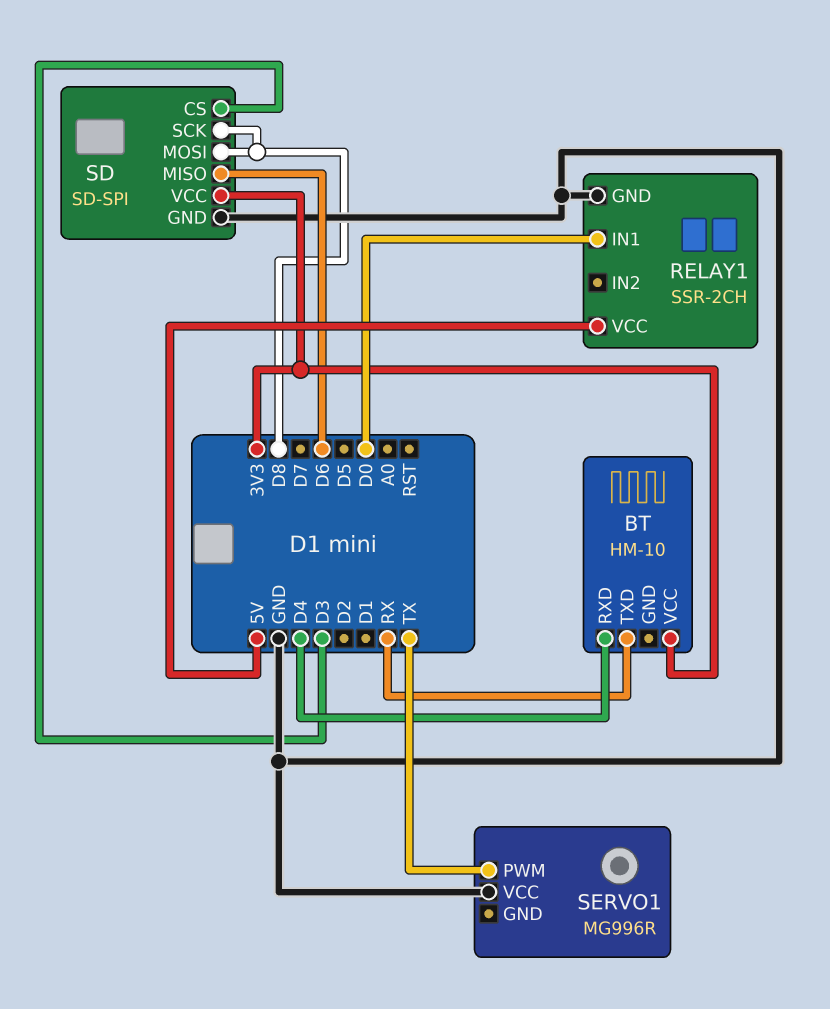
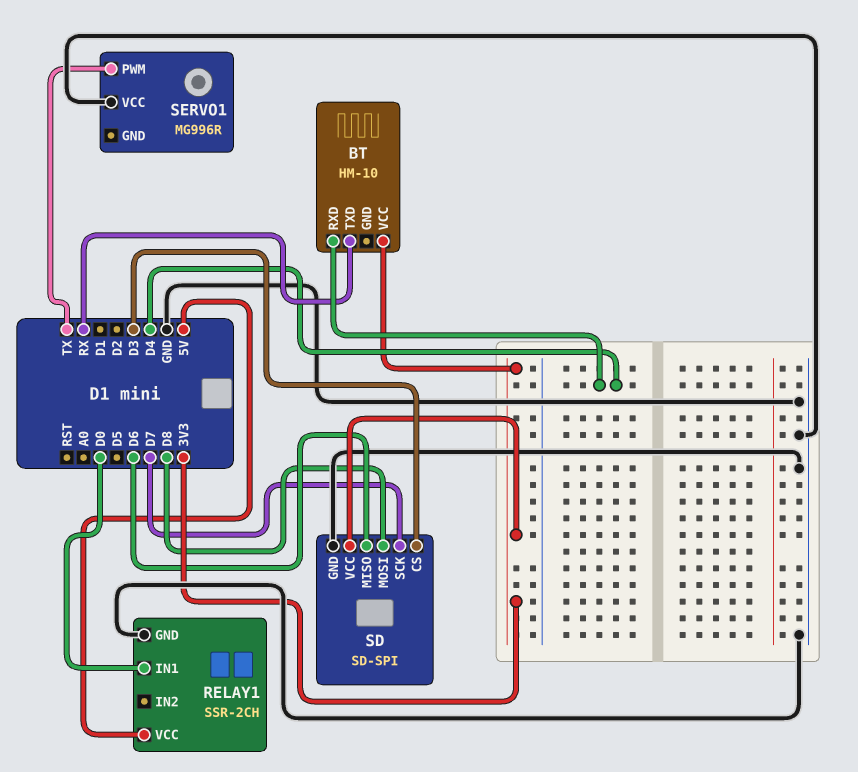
SD pin SCK: D8 -> D7

